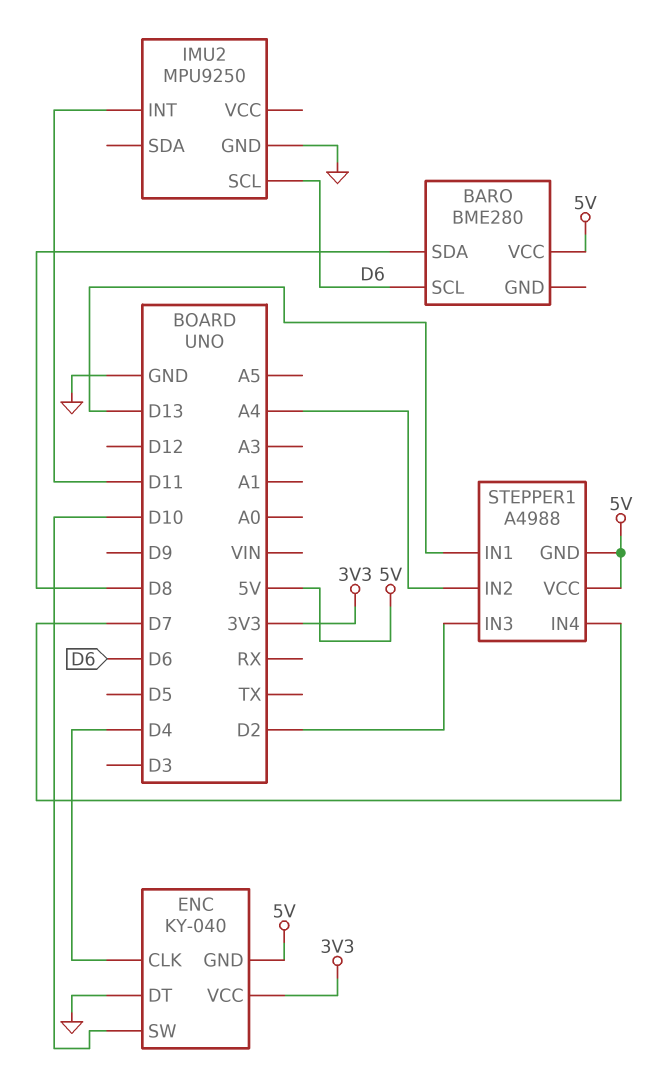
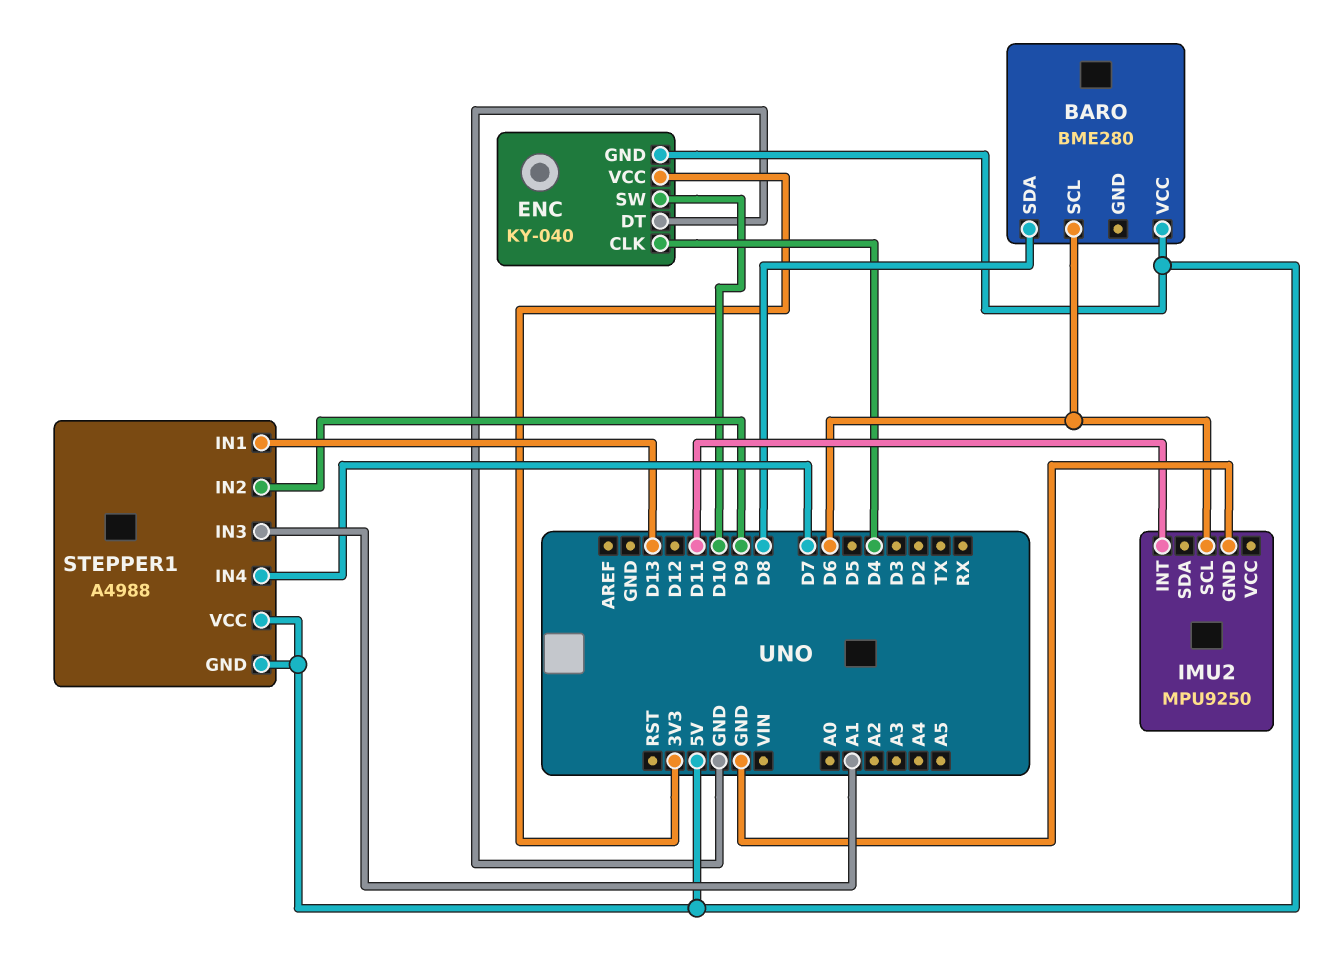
STEPPER1 pin IN2: A4 -> D9
STEPPER1 pin IN3: D2 -> A1

